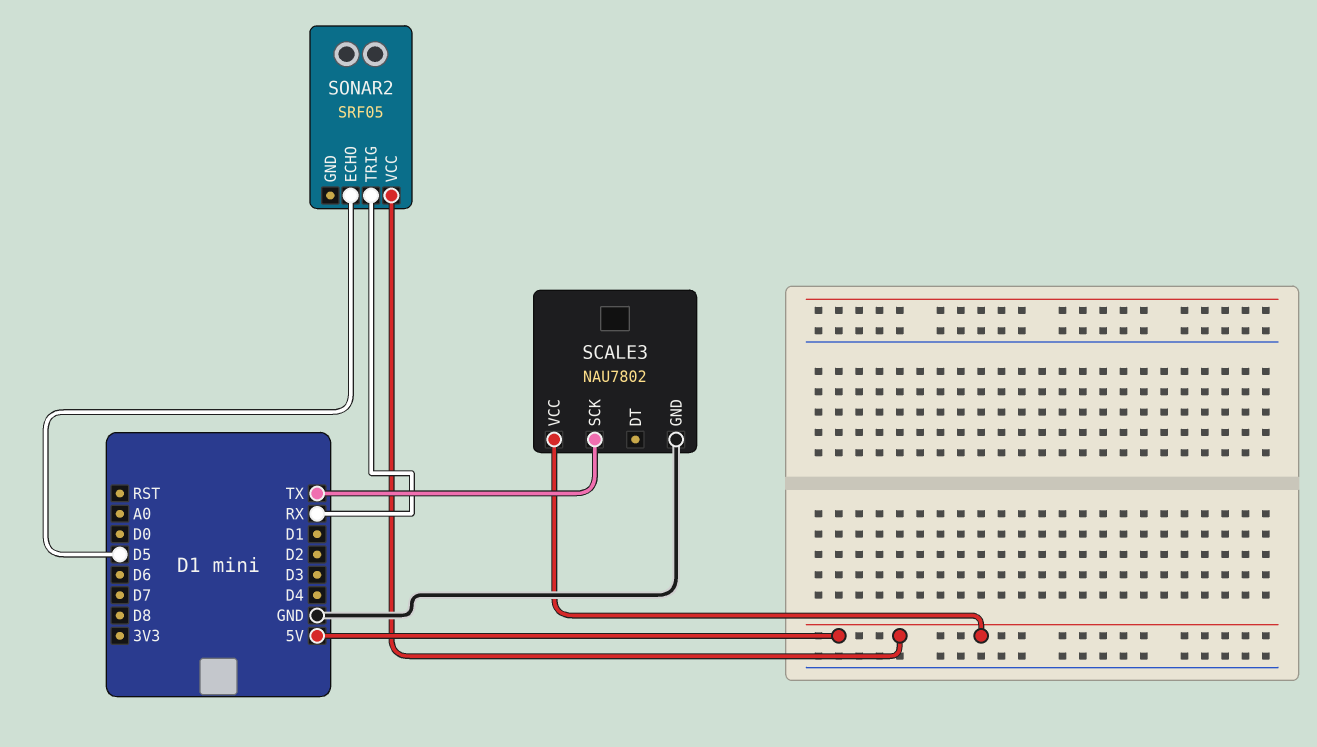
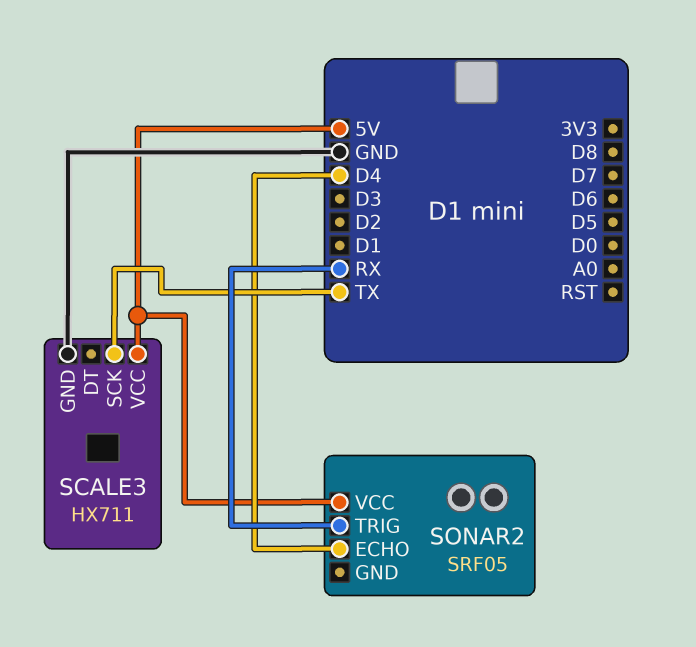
SCALE3: NAU7802 -> HX711
SONAR2 pin ECHO: D5 -> D4

